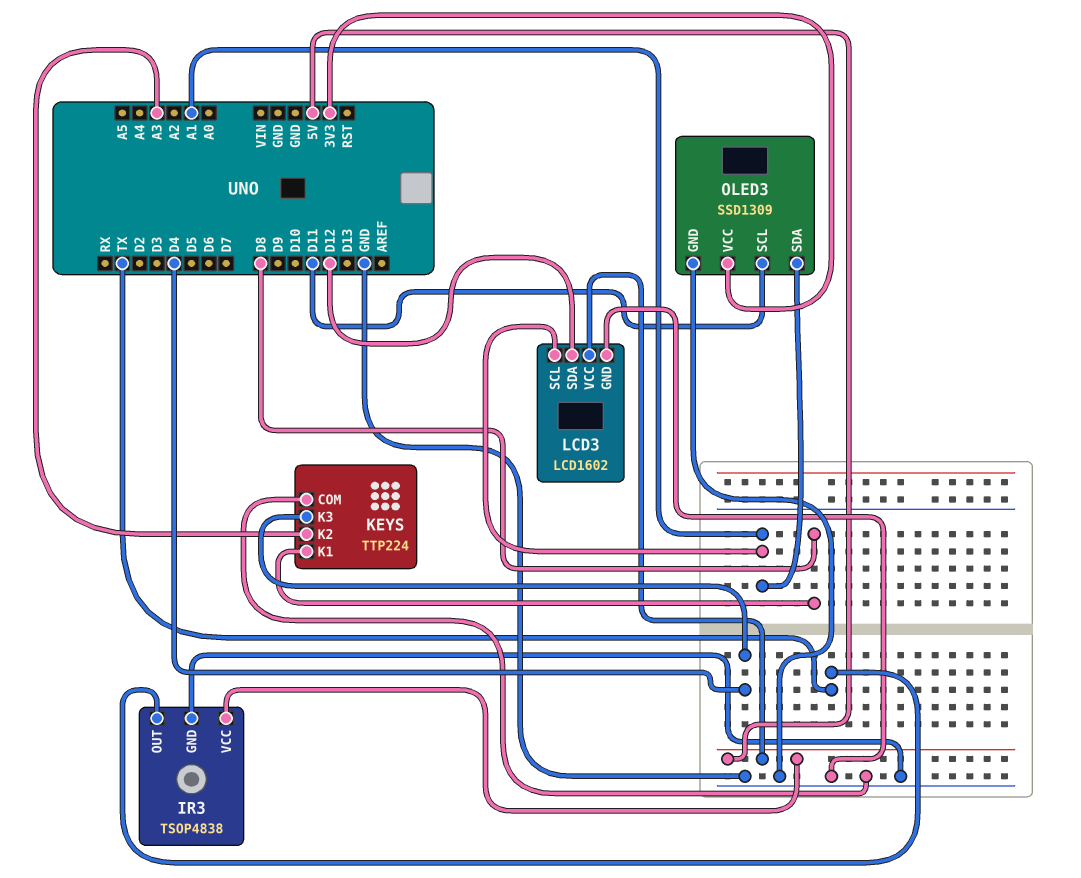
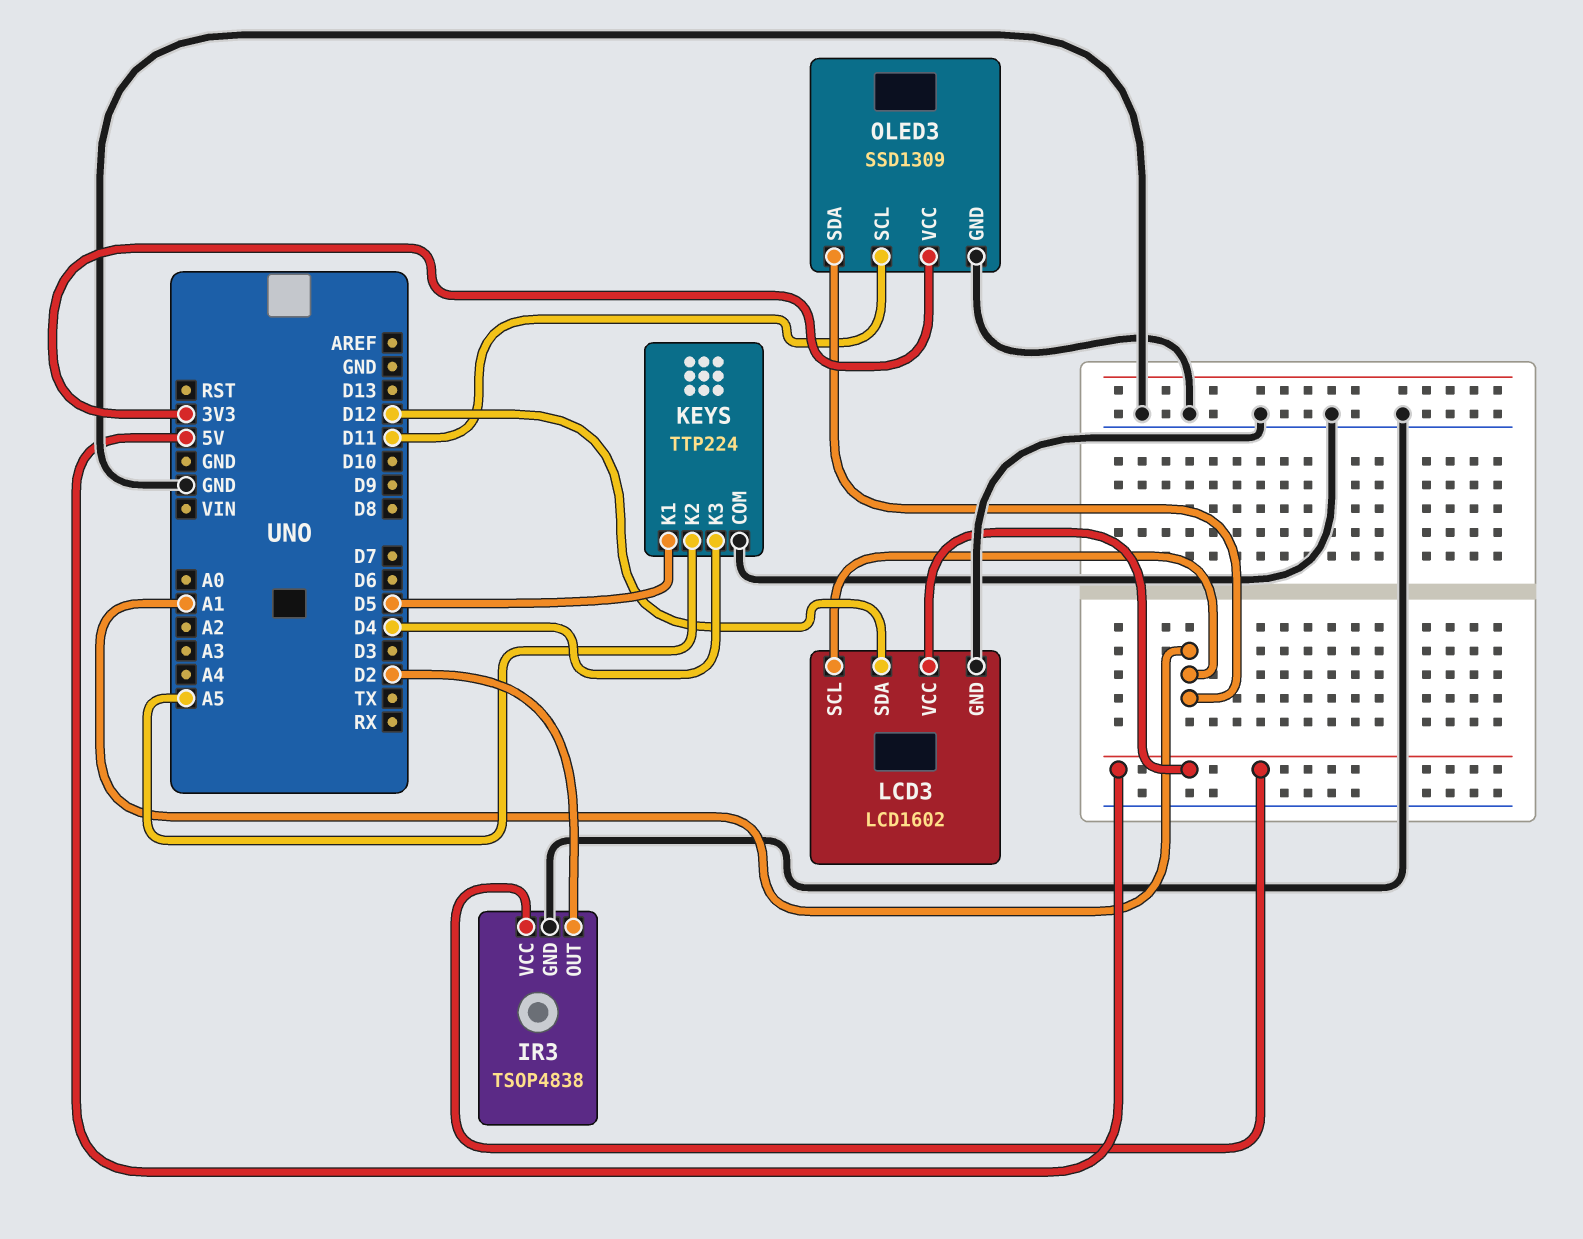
IR3 pin OUT: TX -> D2
KEYS pin K1: D8 -> D5
KEYS pin K2: A3 -> A5

